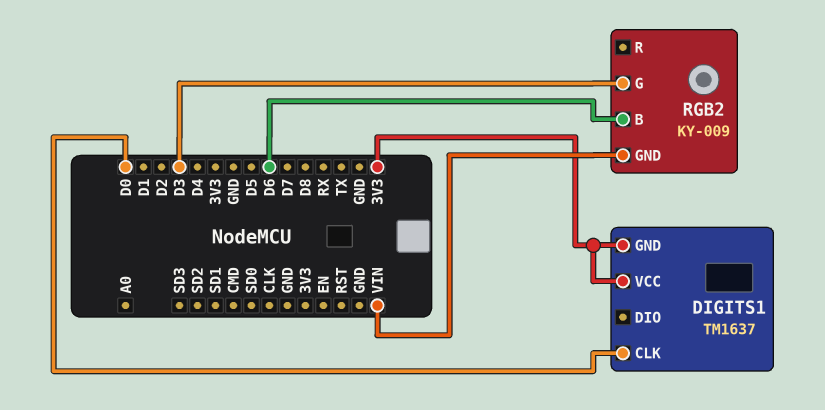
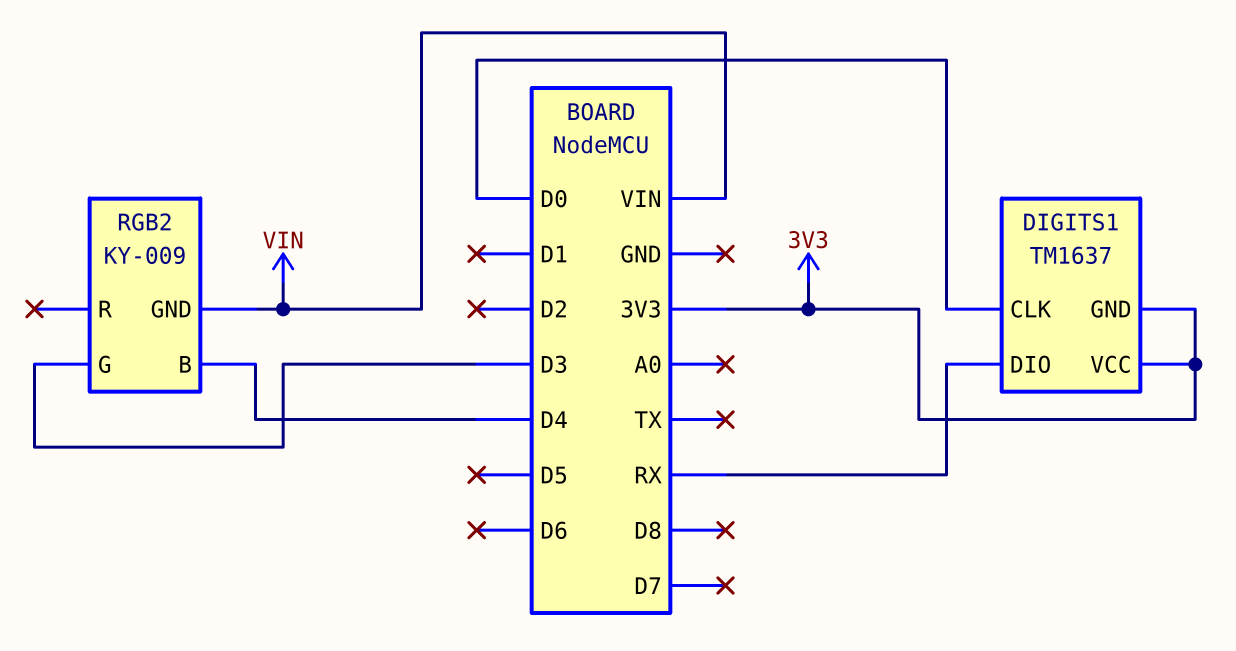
DIGITS1 pin DIO: none -> RX
RGB2 pin B: D6 -> D4

